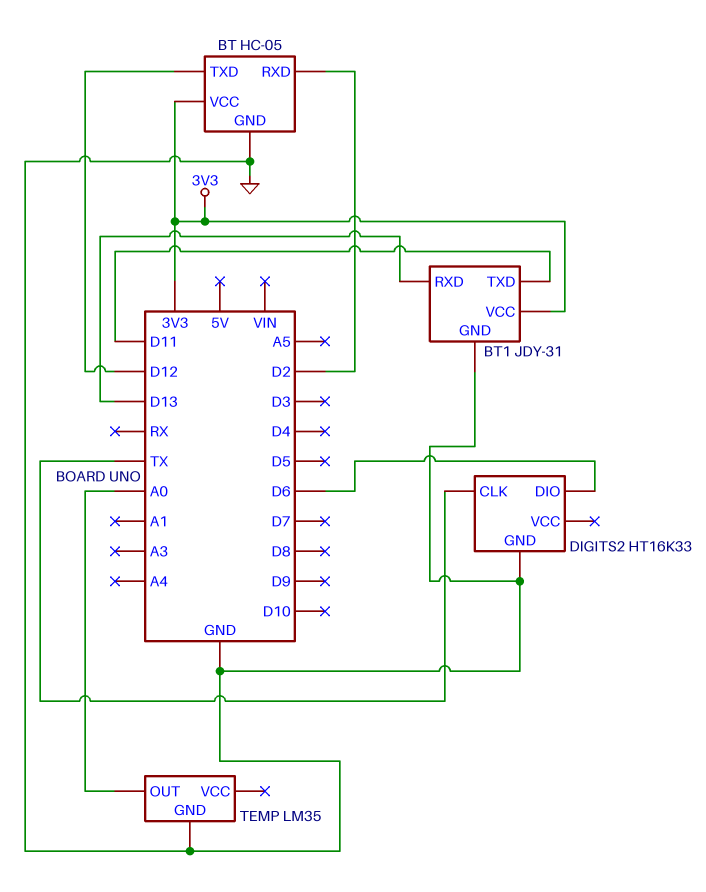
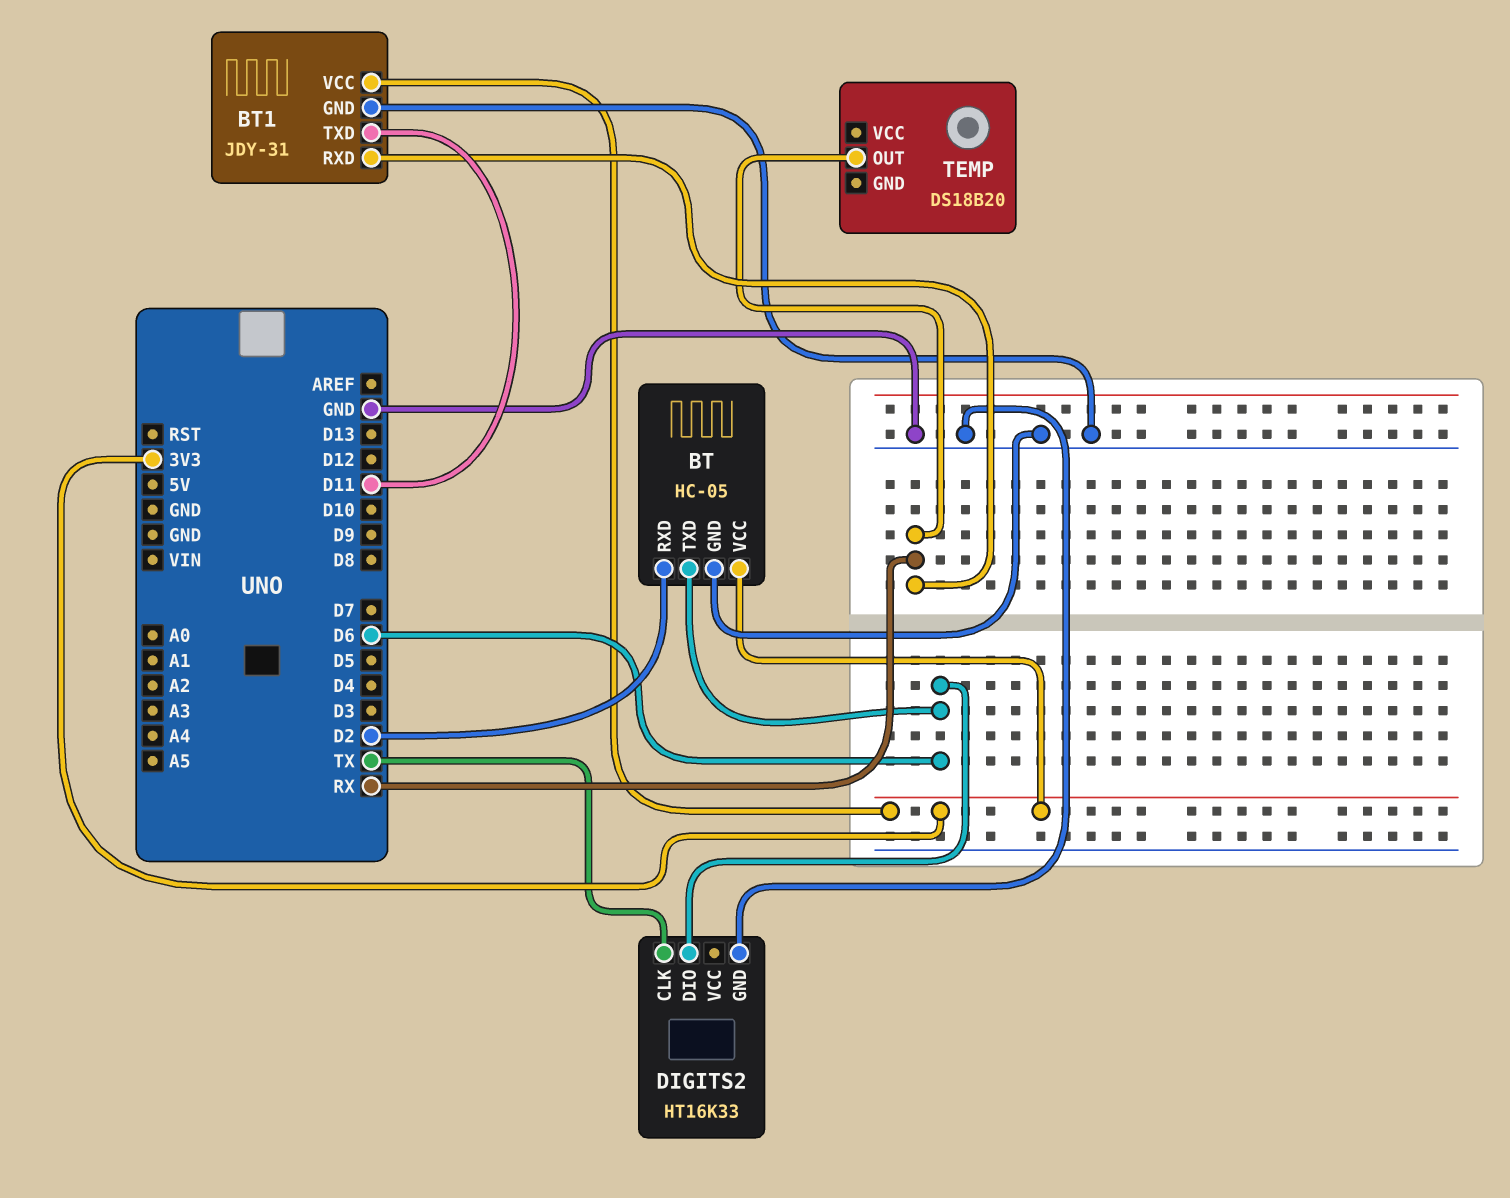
BT pin TXD: D12 -> D6
BT1 pin RXD: D13 -> RX
TEMP: LM35 -> DS18B20
TEMP pin GND: GND -> none
TEMP pin OUT: A0 -> RX

